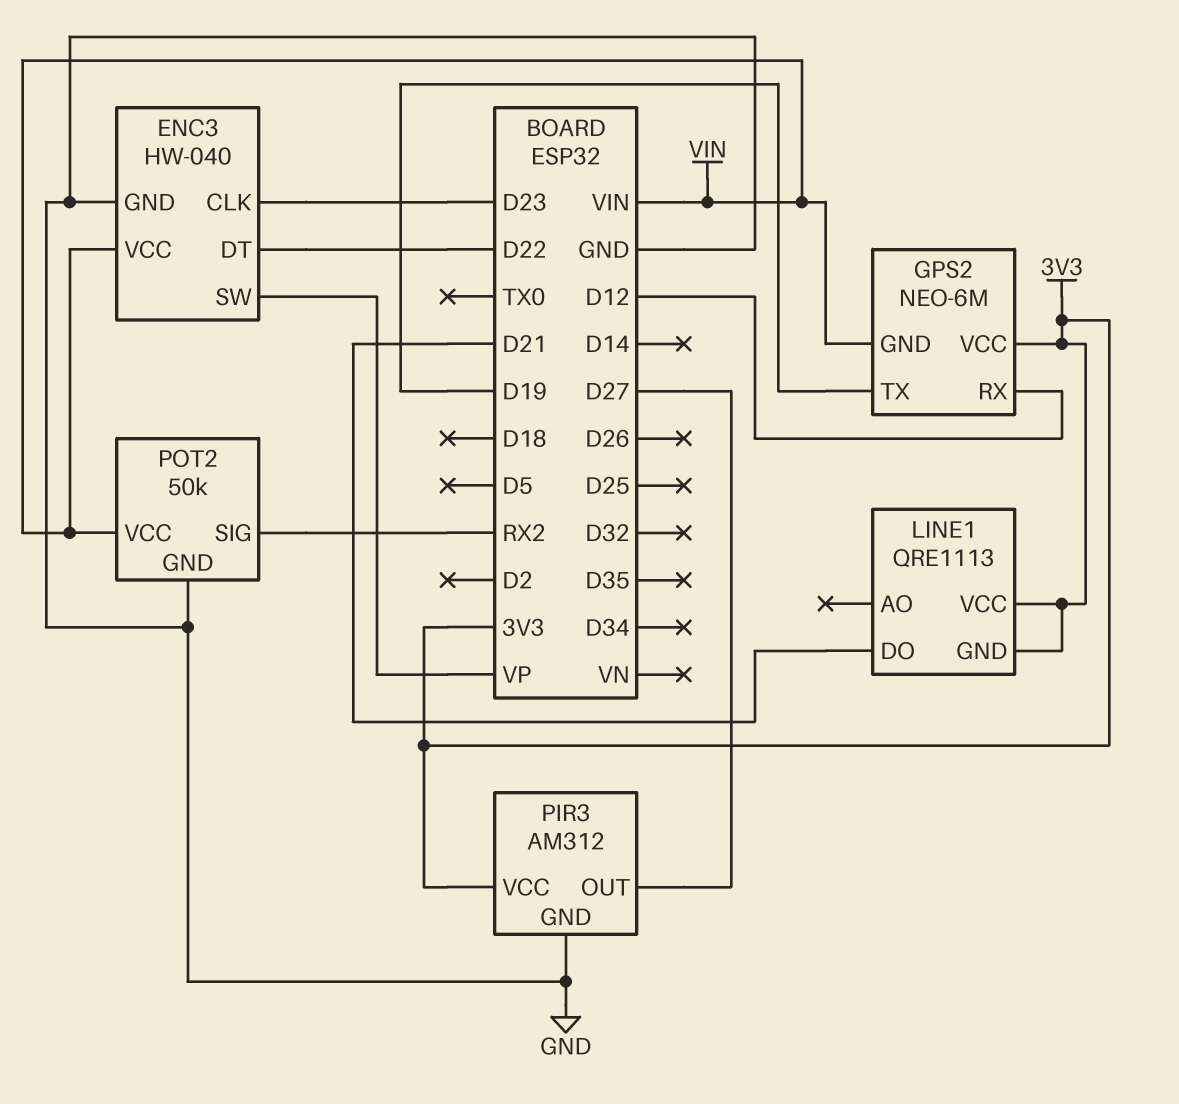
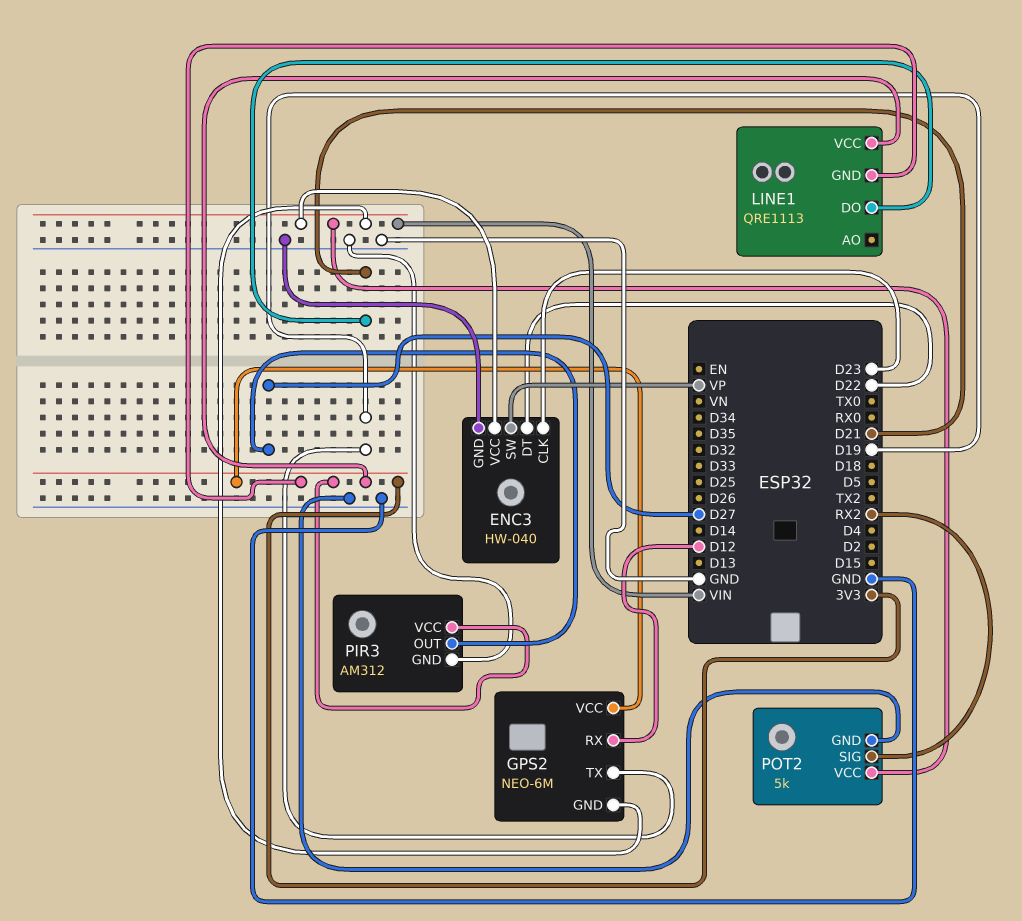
POT2: 50k -> 5k

